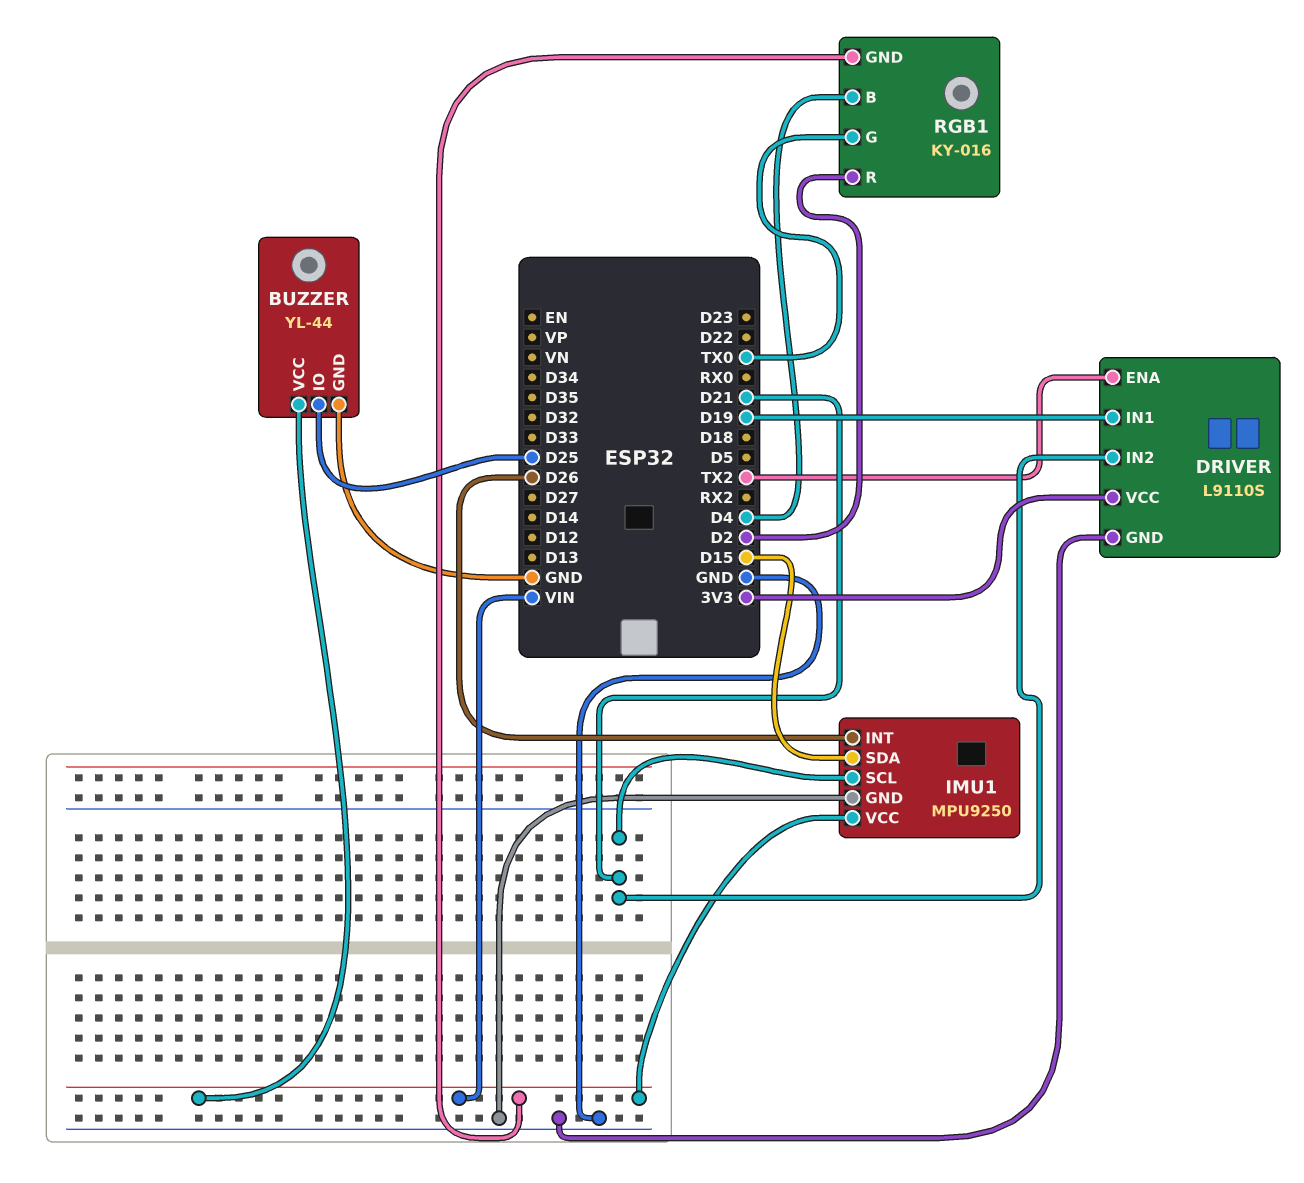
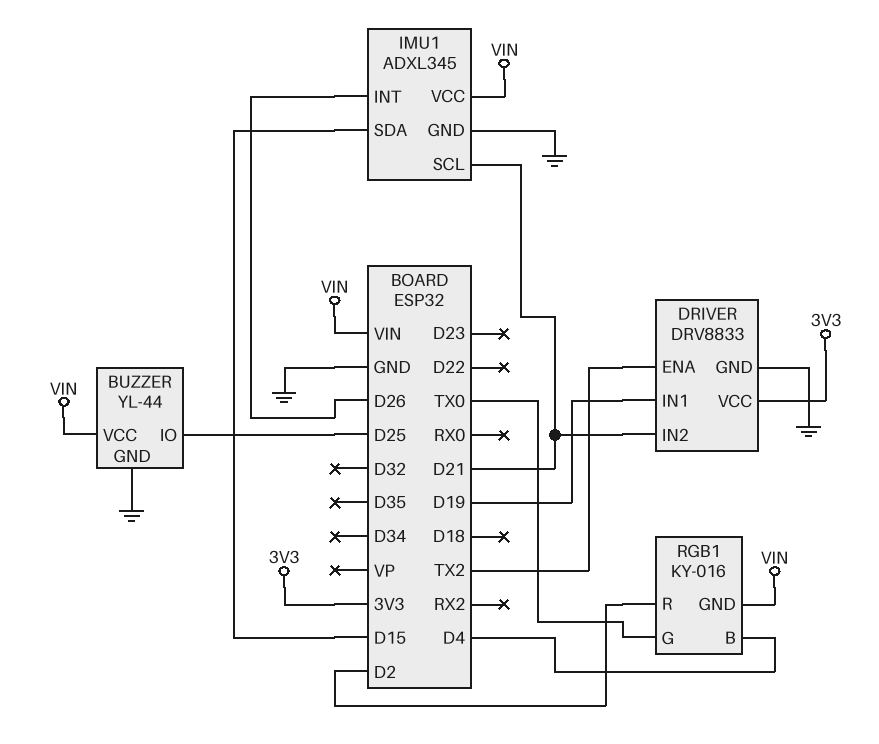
DRIVER: L9110S -> DRV8833
IMU1: MPU9250 -> ADXL345

